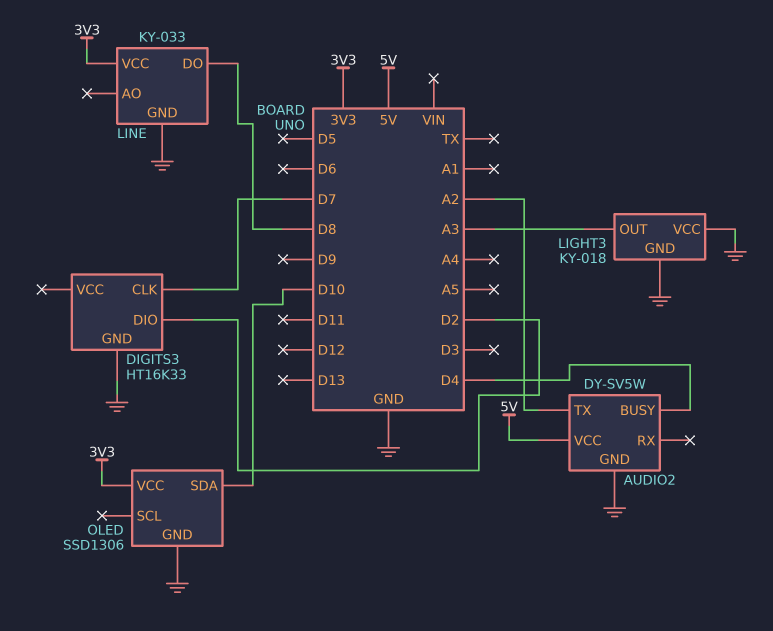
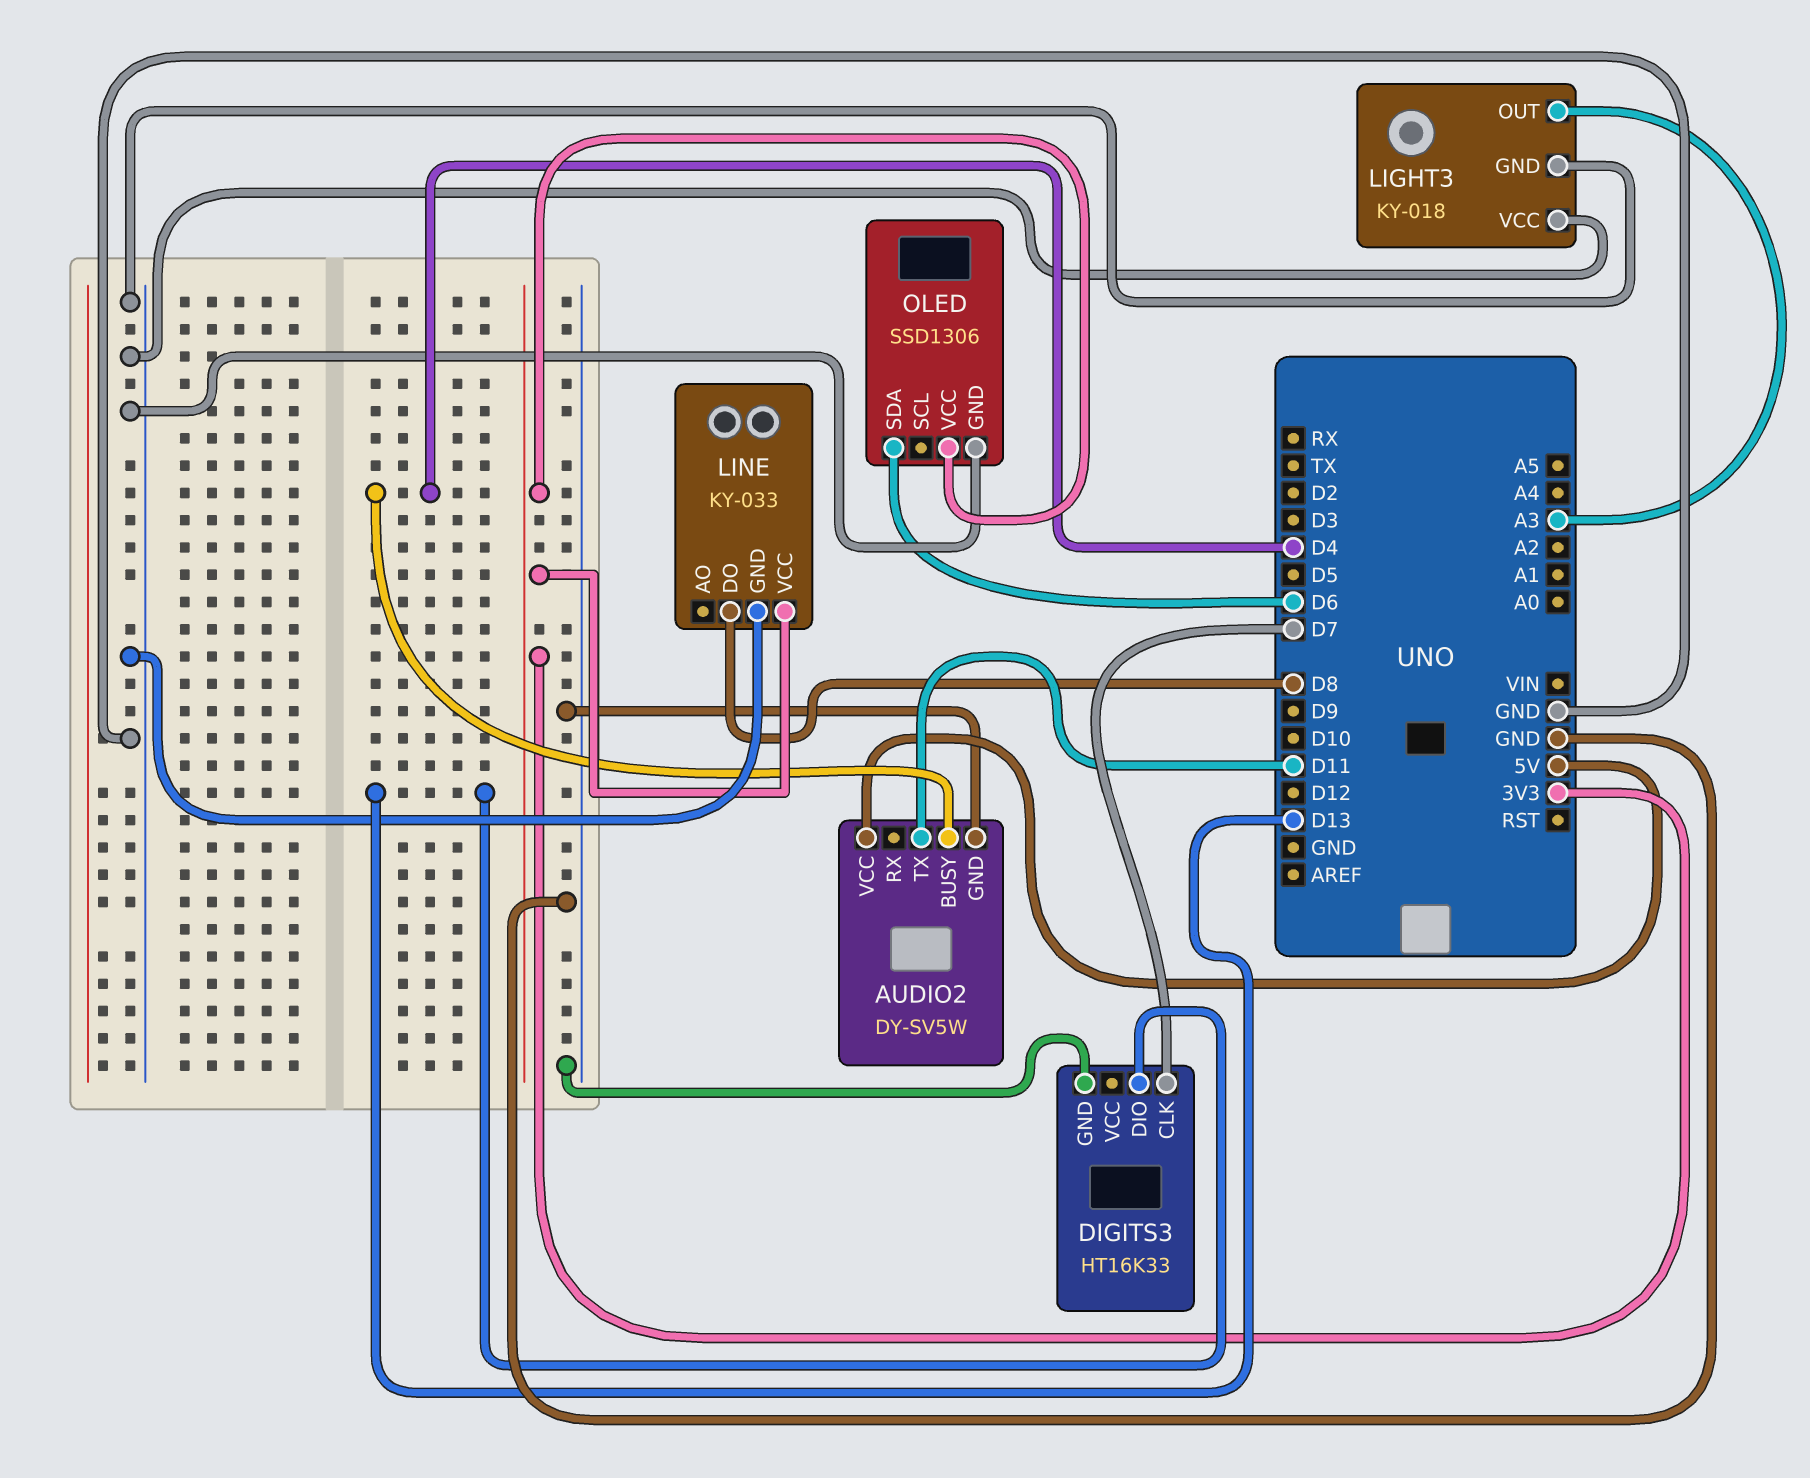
AUDIO2 pin TX: A2 -> D11
DIGITS3 pin DIO: D2 -> D13
OLED pin SDA: D10 -> D6

